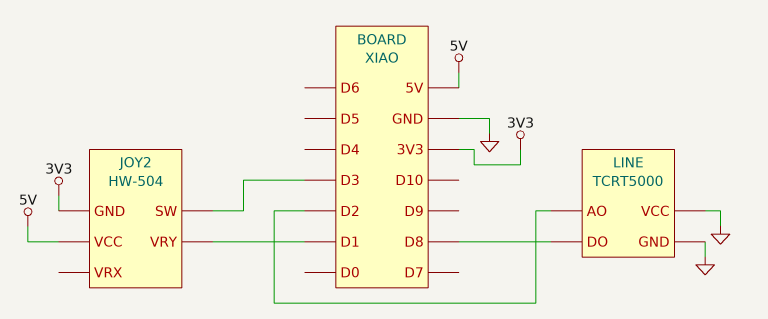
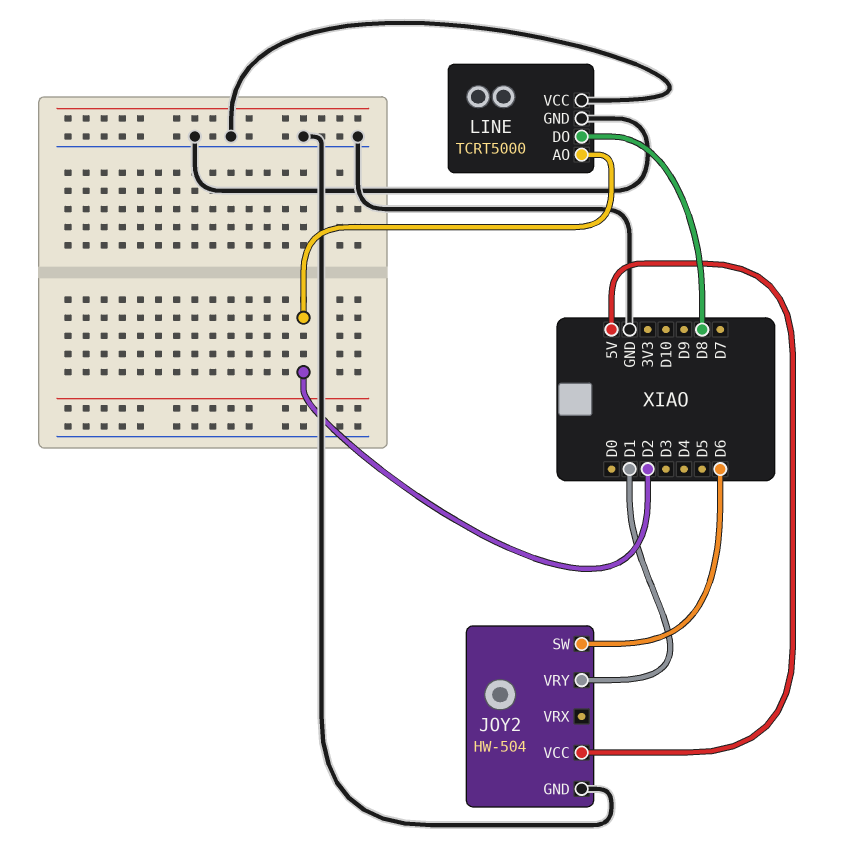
JOY2 pin GND: 3V3 -> GND
JOY2 pin SW: D3 -> D6

